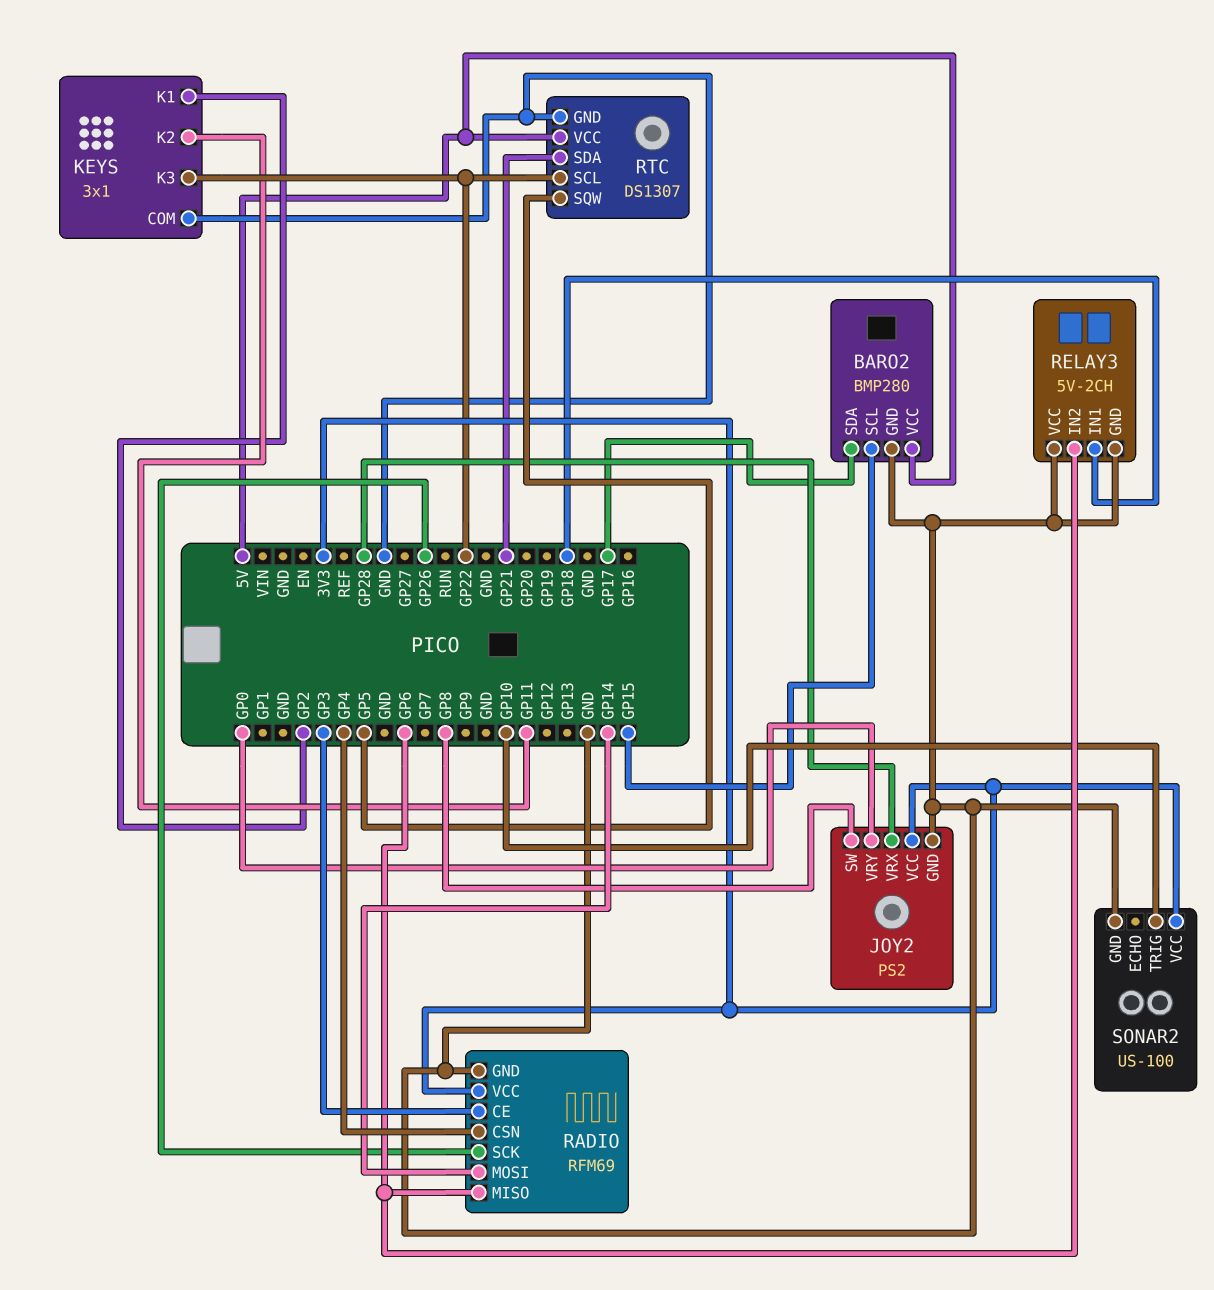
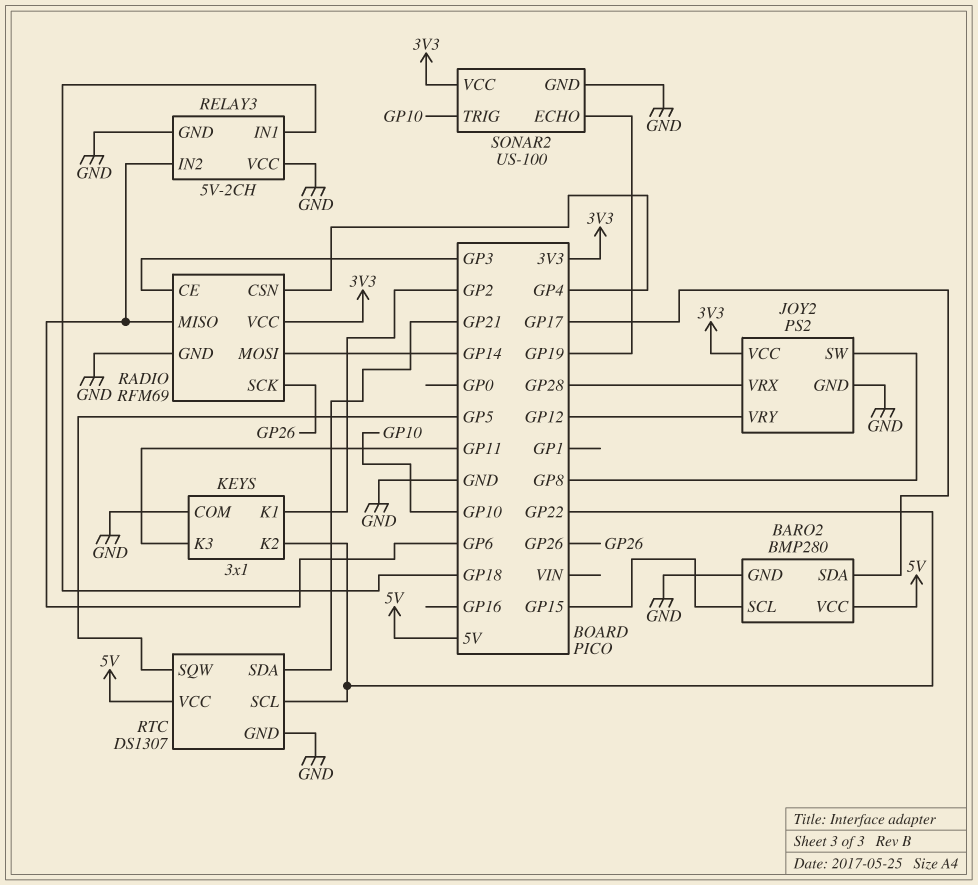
JOY2 pin VRY: GP0 -> GP12
KEYS pin K2: GP11 -> GP22
KEYS pin K3: GP22 -> GP11
SONAR2 pin ECHO: none -> GP19

